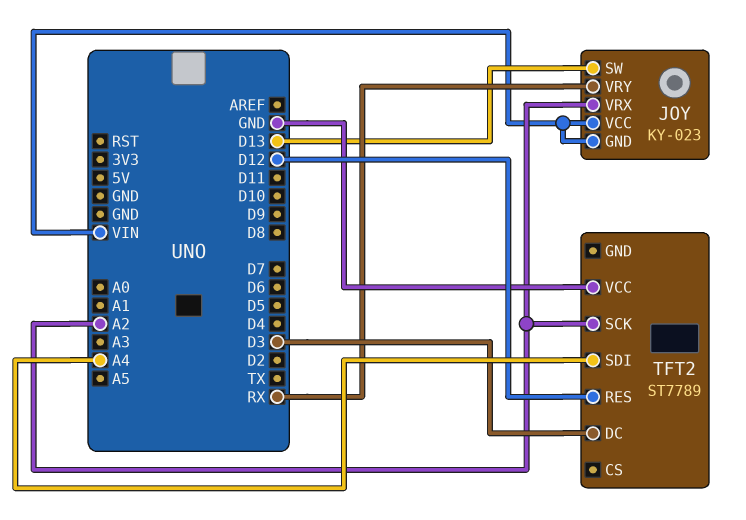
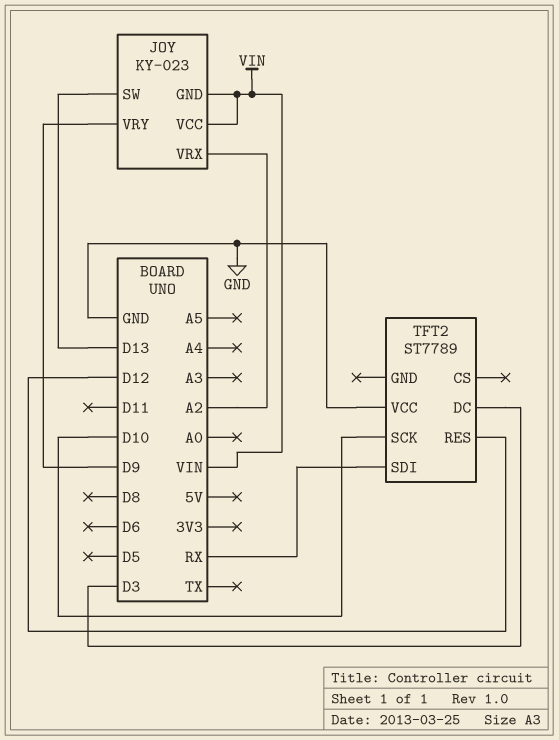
JOY pin VRY: RX -> D9
TFT2 pin SCK: A2 -> D10
TFT2 pin SDI: A4 -> RX

